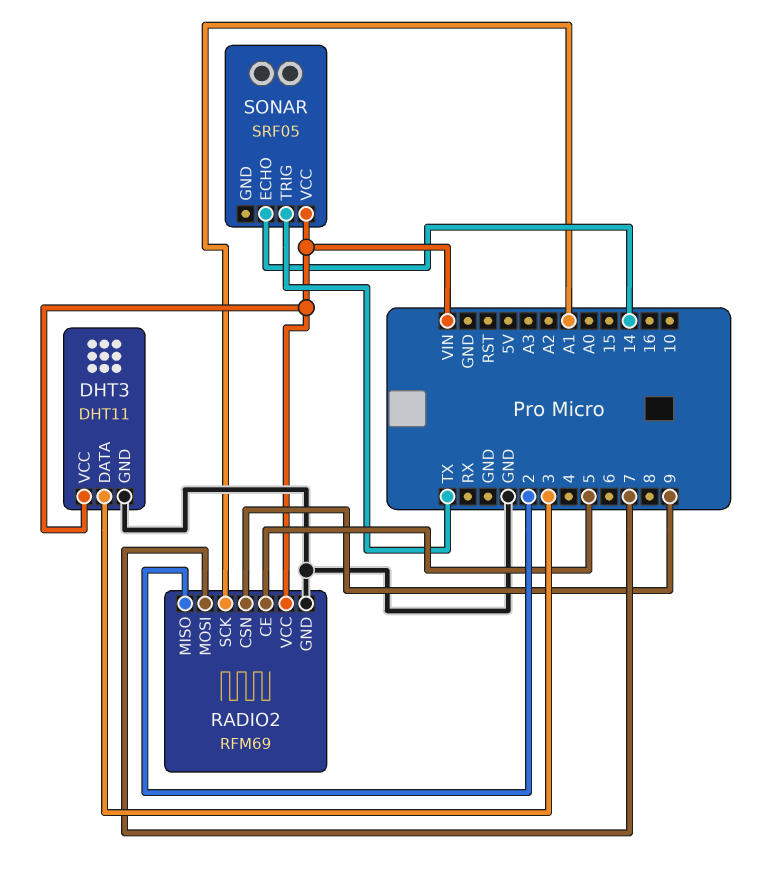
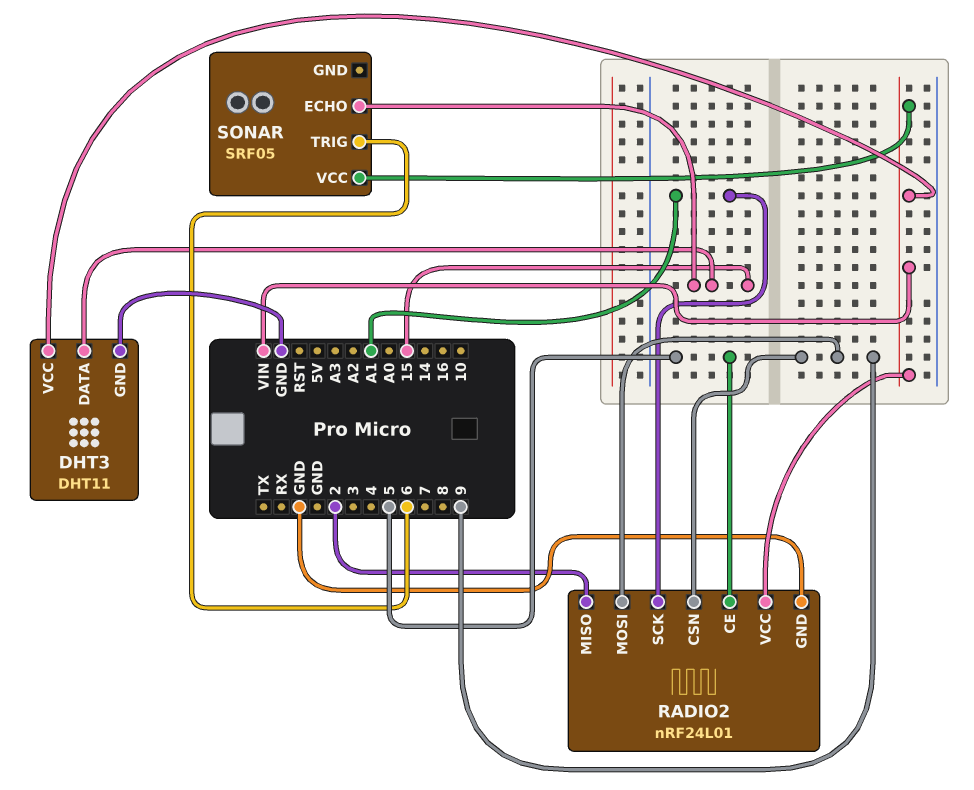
DHT3 pin DATA: 3 -> 15
RADIO2: RFM69 -> nRF24L01
RADIO2 pin MOSI: 7 -> 9
SONAR pin ECHO: 14 -> 15
SONAR pin TRIG: TX -> 6

